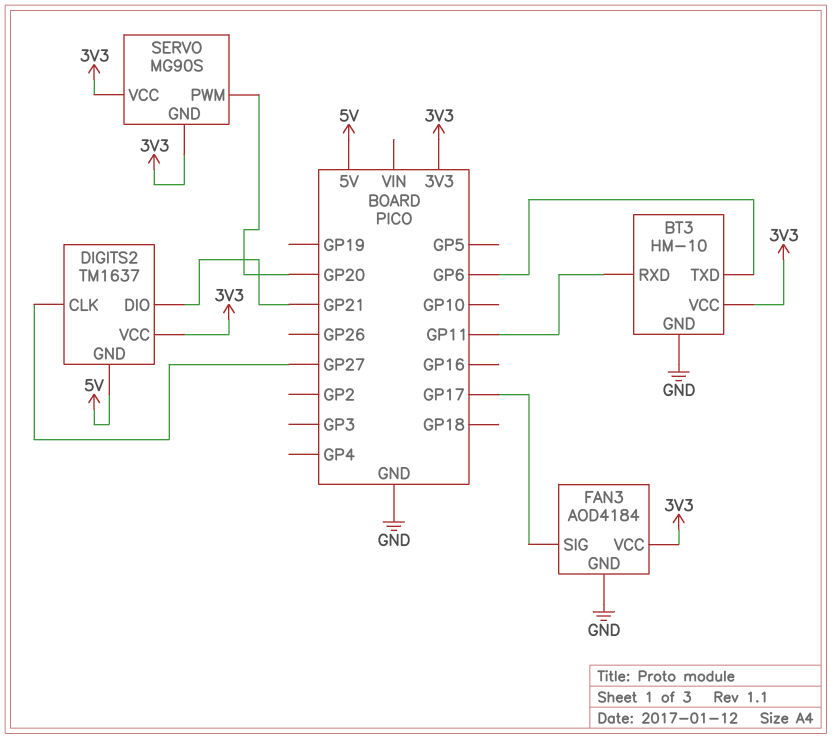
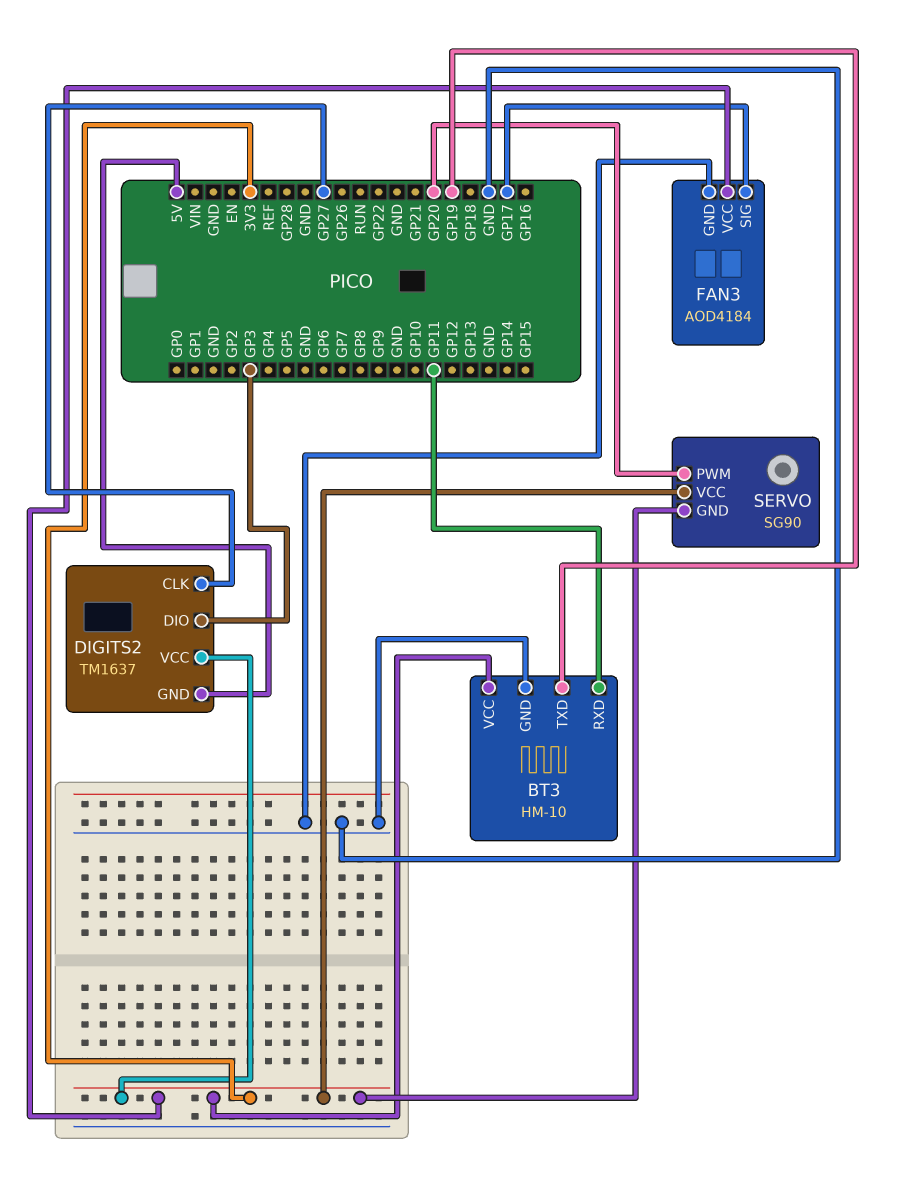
BT3 pin TXD: GP6 -> GP19
DIGITS2 pin DIO: GP21 -> GP3
SERVO: MG90S -> SG90

